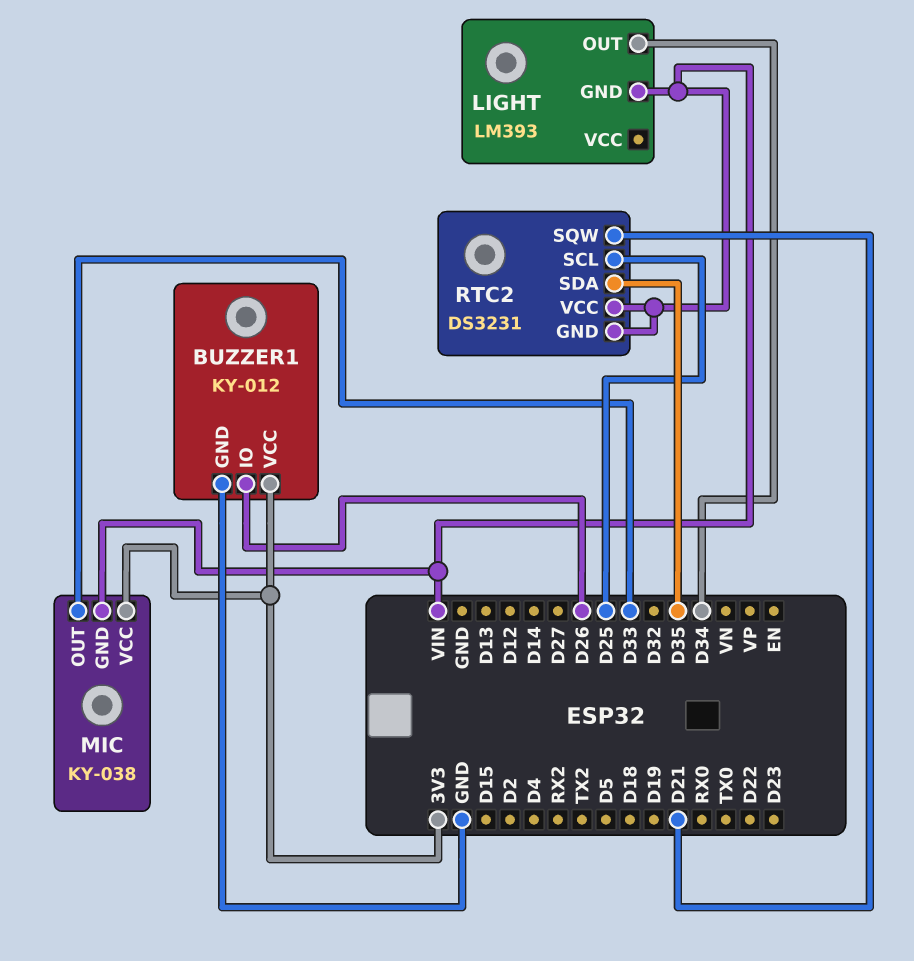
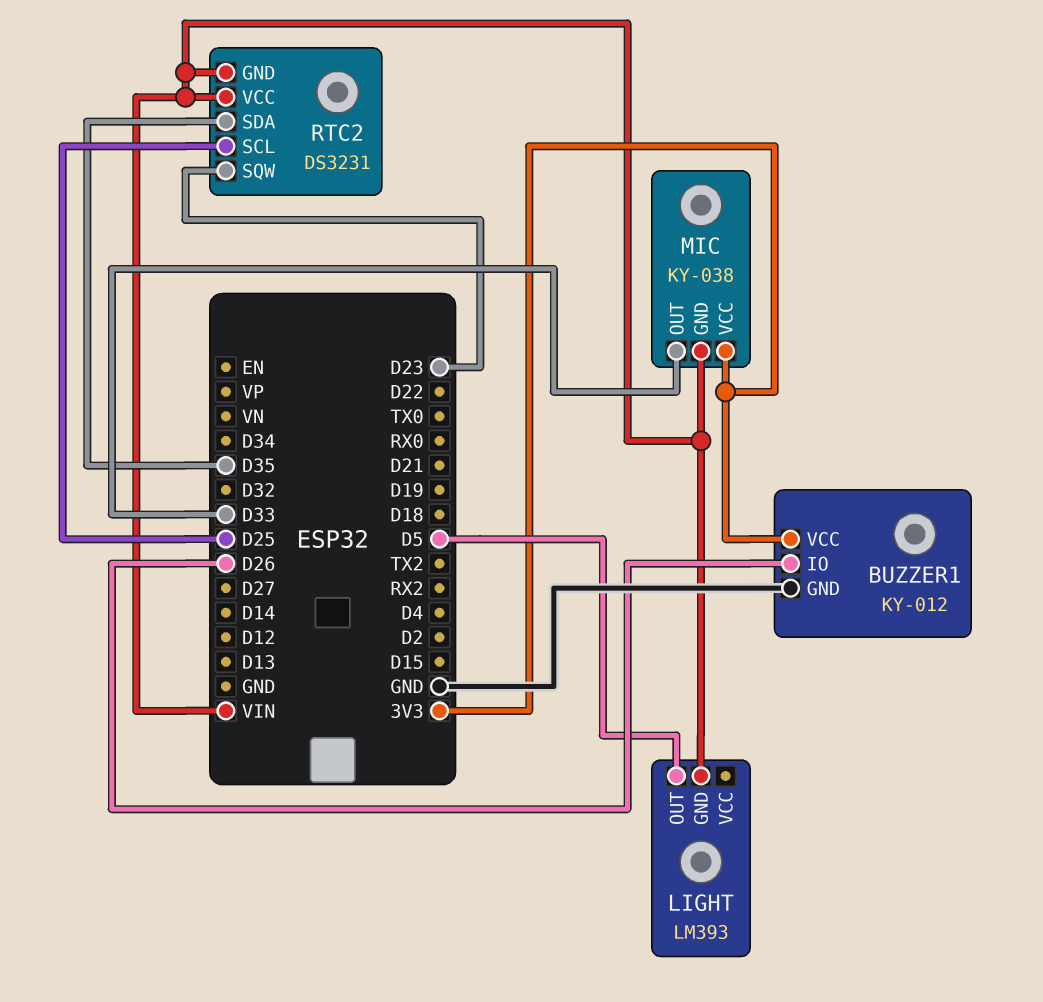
LIGHT pin OUT: D34 -> D5
RTC2 pin SQW: D21 -> D23

